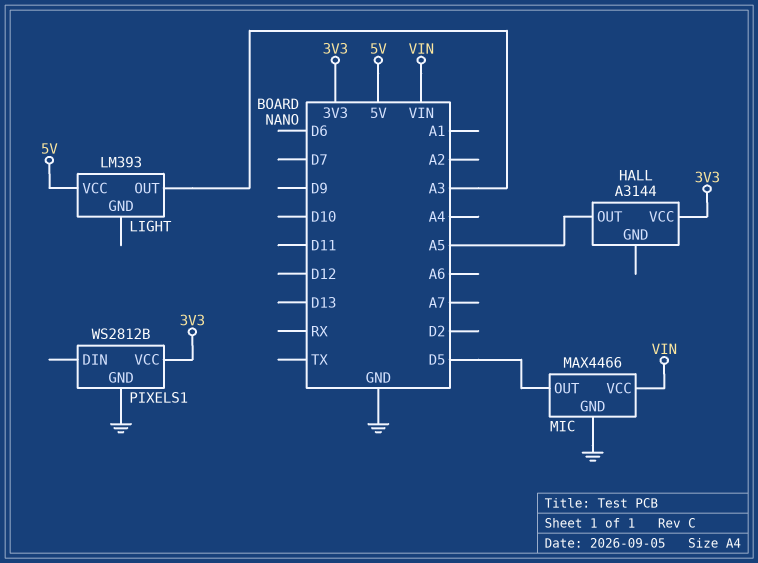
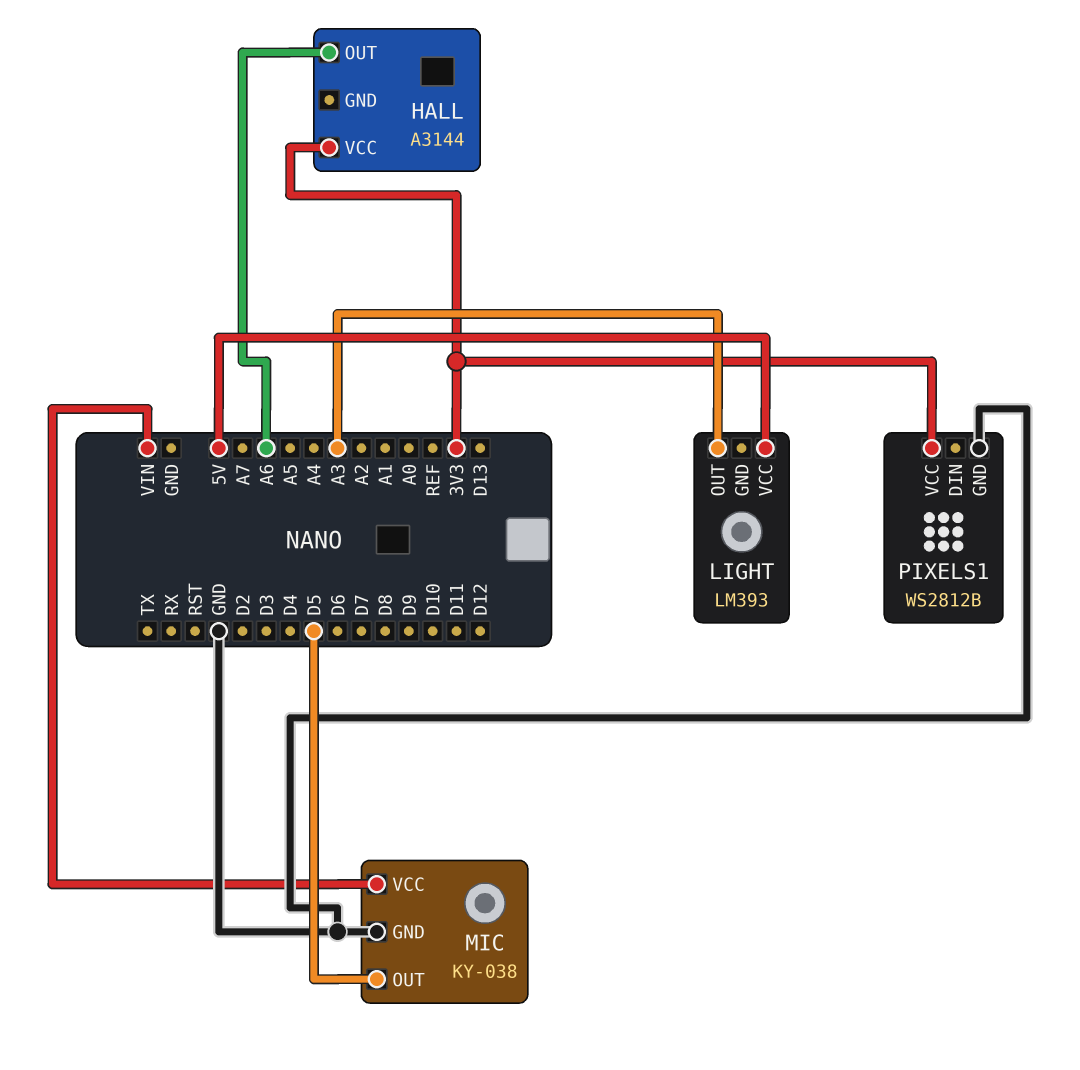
HALL pin OUT: A5 -> A6
MIC: MAX4466 -> KY-038

